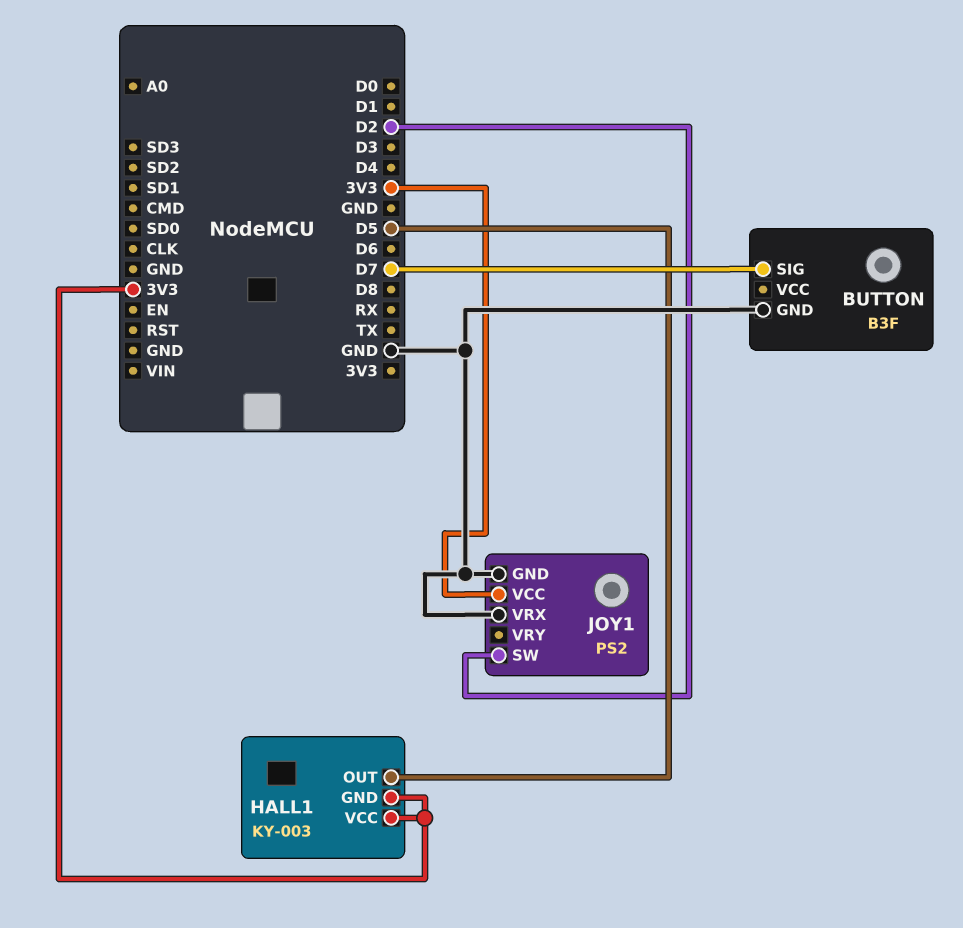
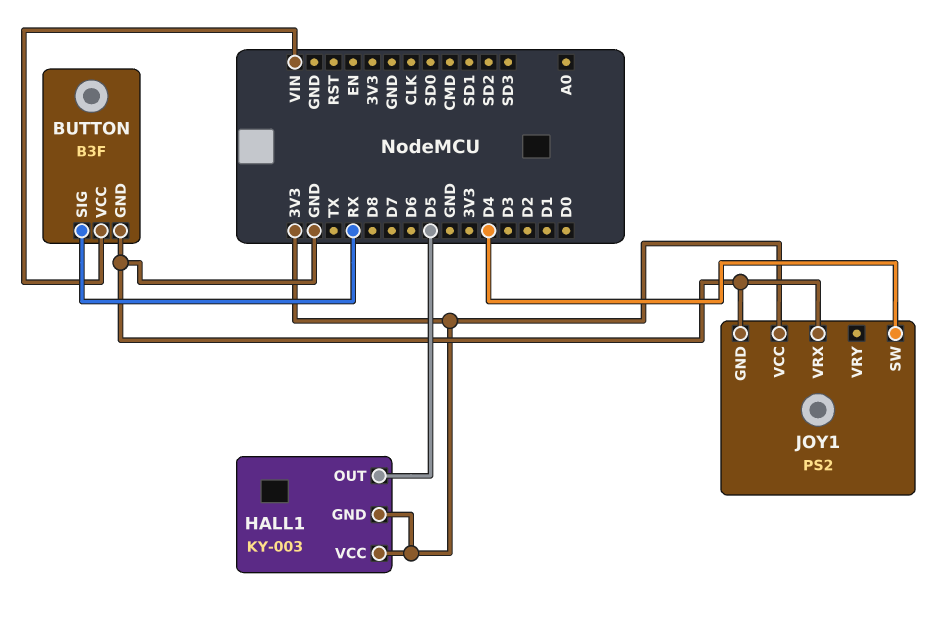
BUTTON pin SIG: D7 -> RX
BUTTON pin VCC: none -> VIN
JOY1 pin SW: D2 -> D4

